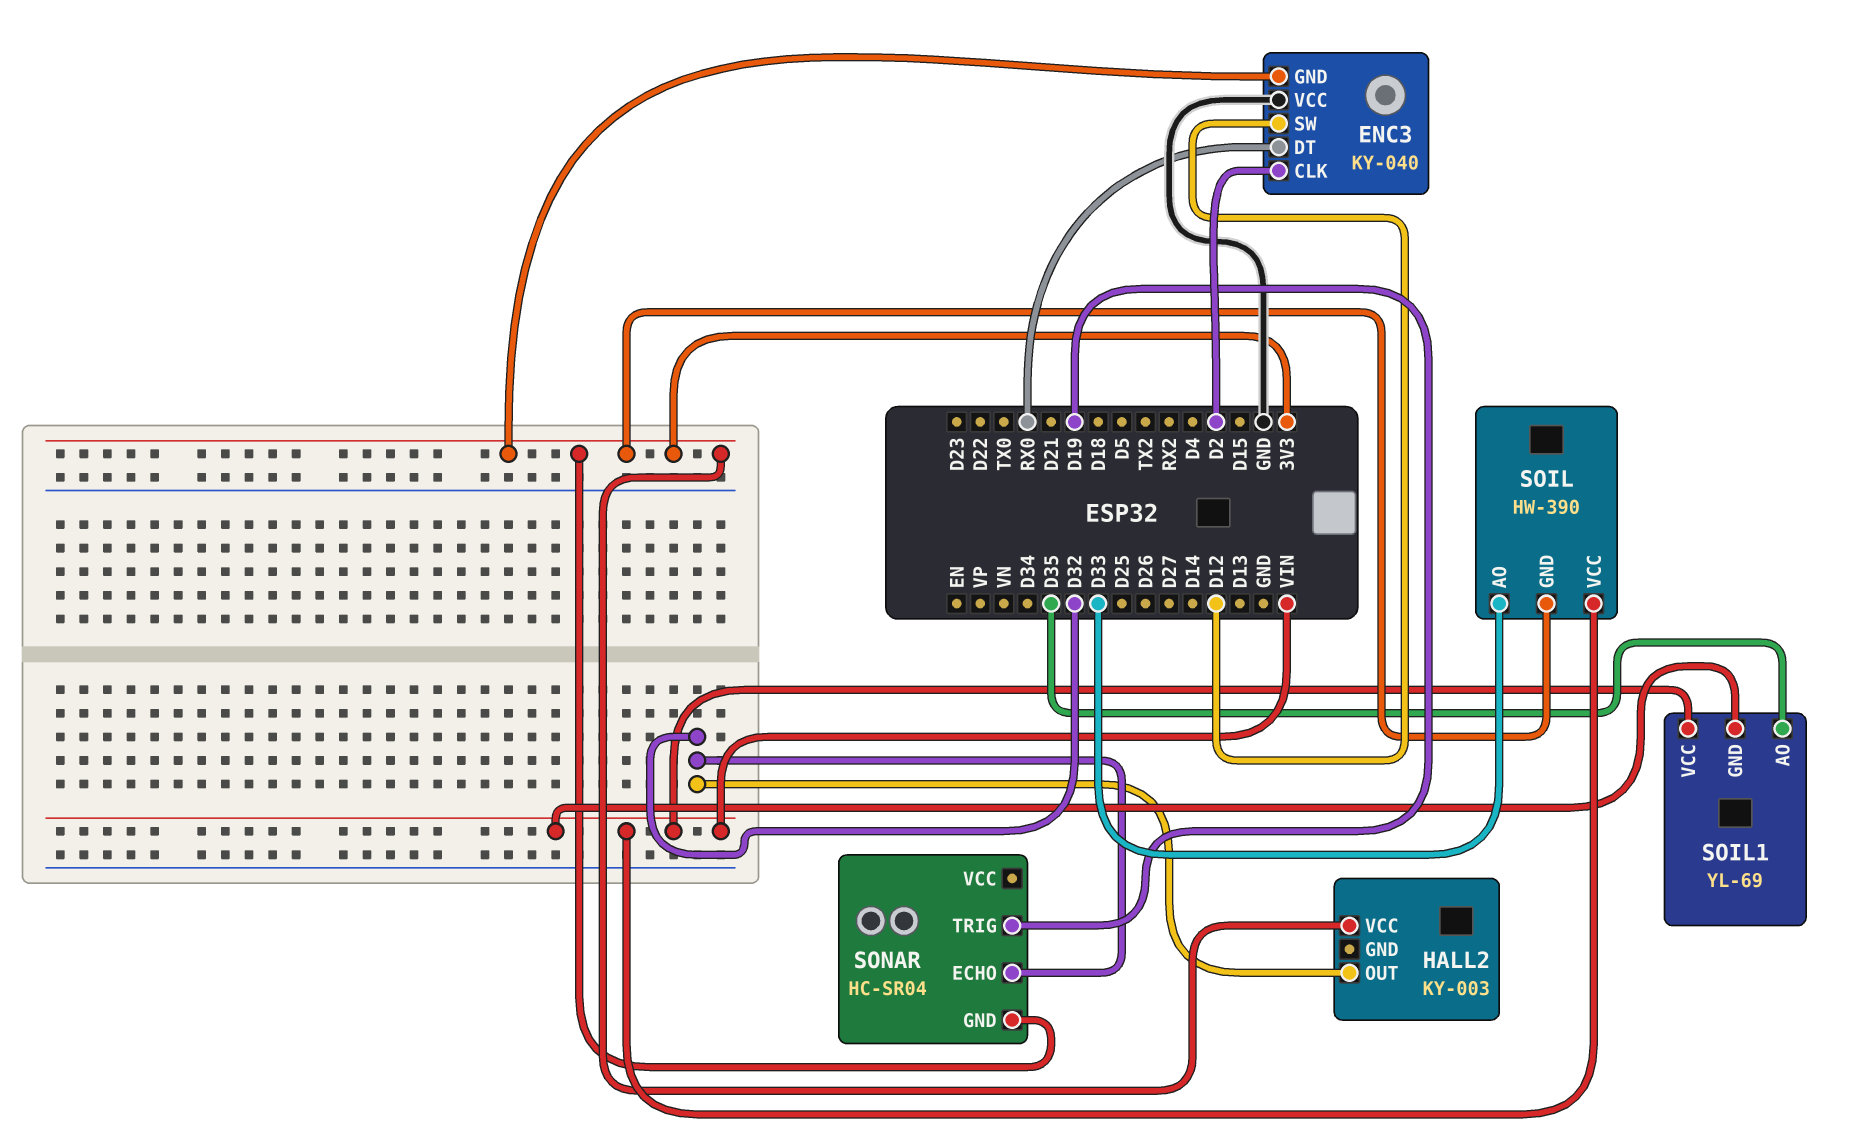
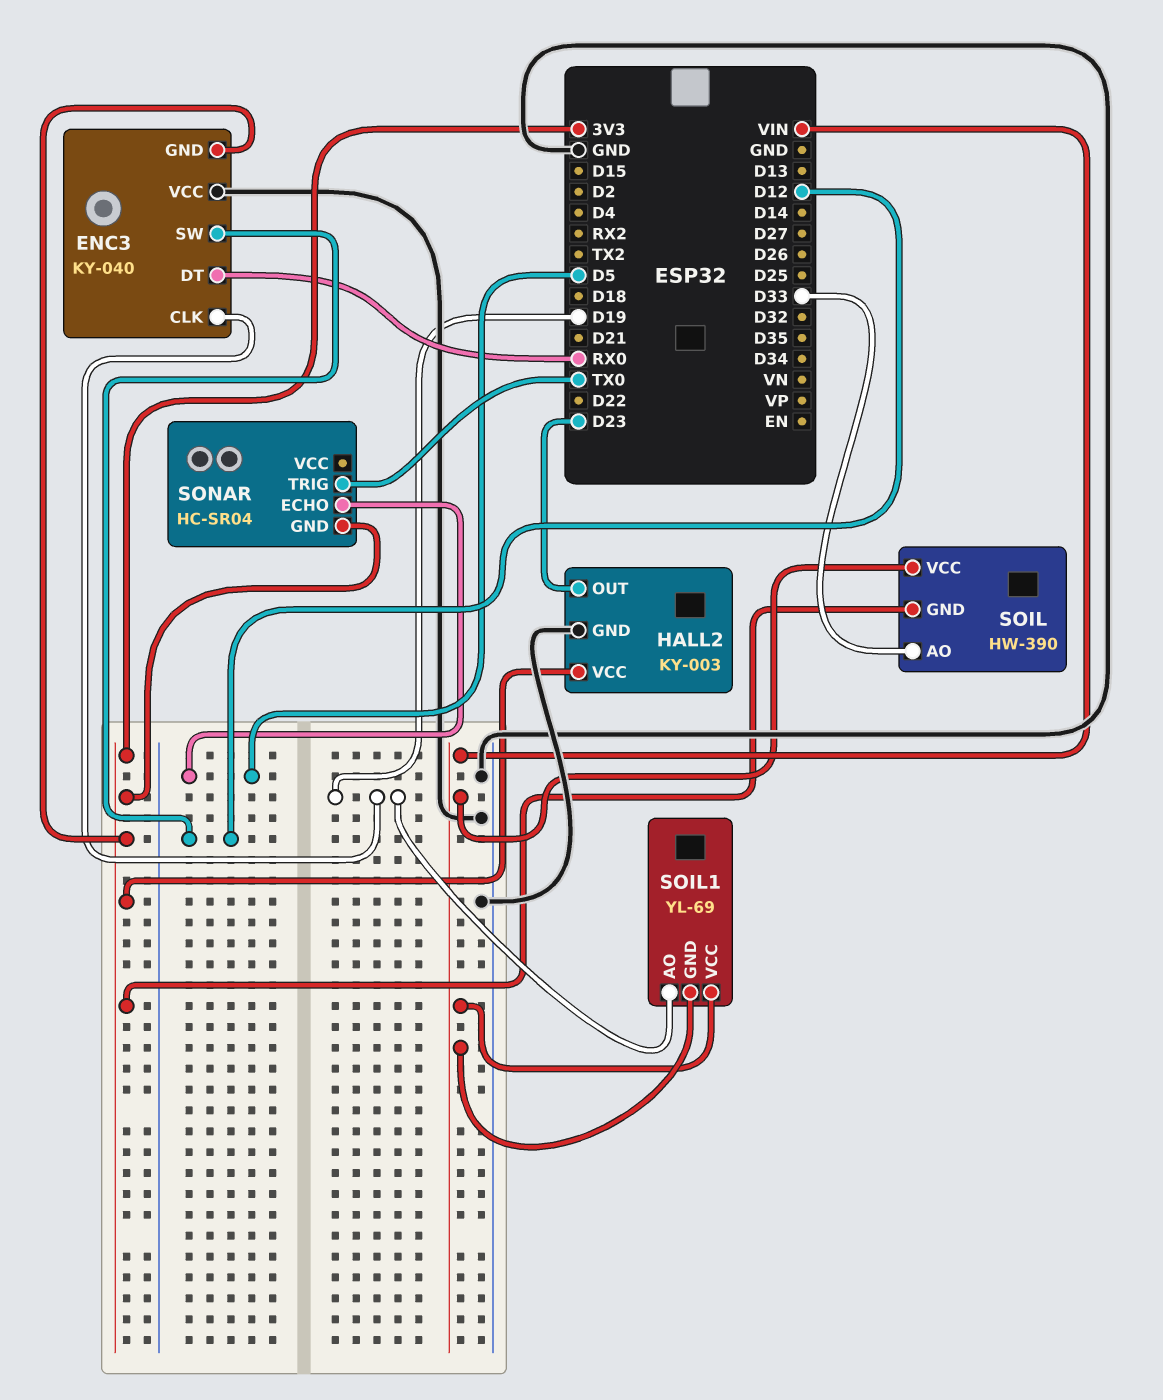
ENC3 pin CLK: D2 -> D19
HALL2 pin GND: none -> GND
HALL2 pin OUT: D32 -> D23
SOIL1 pin AO: D35 -> D19
SONAR pin ECHO: D32 -> D5
SONAR pin TRIG: D19 -> TX0

